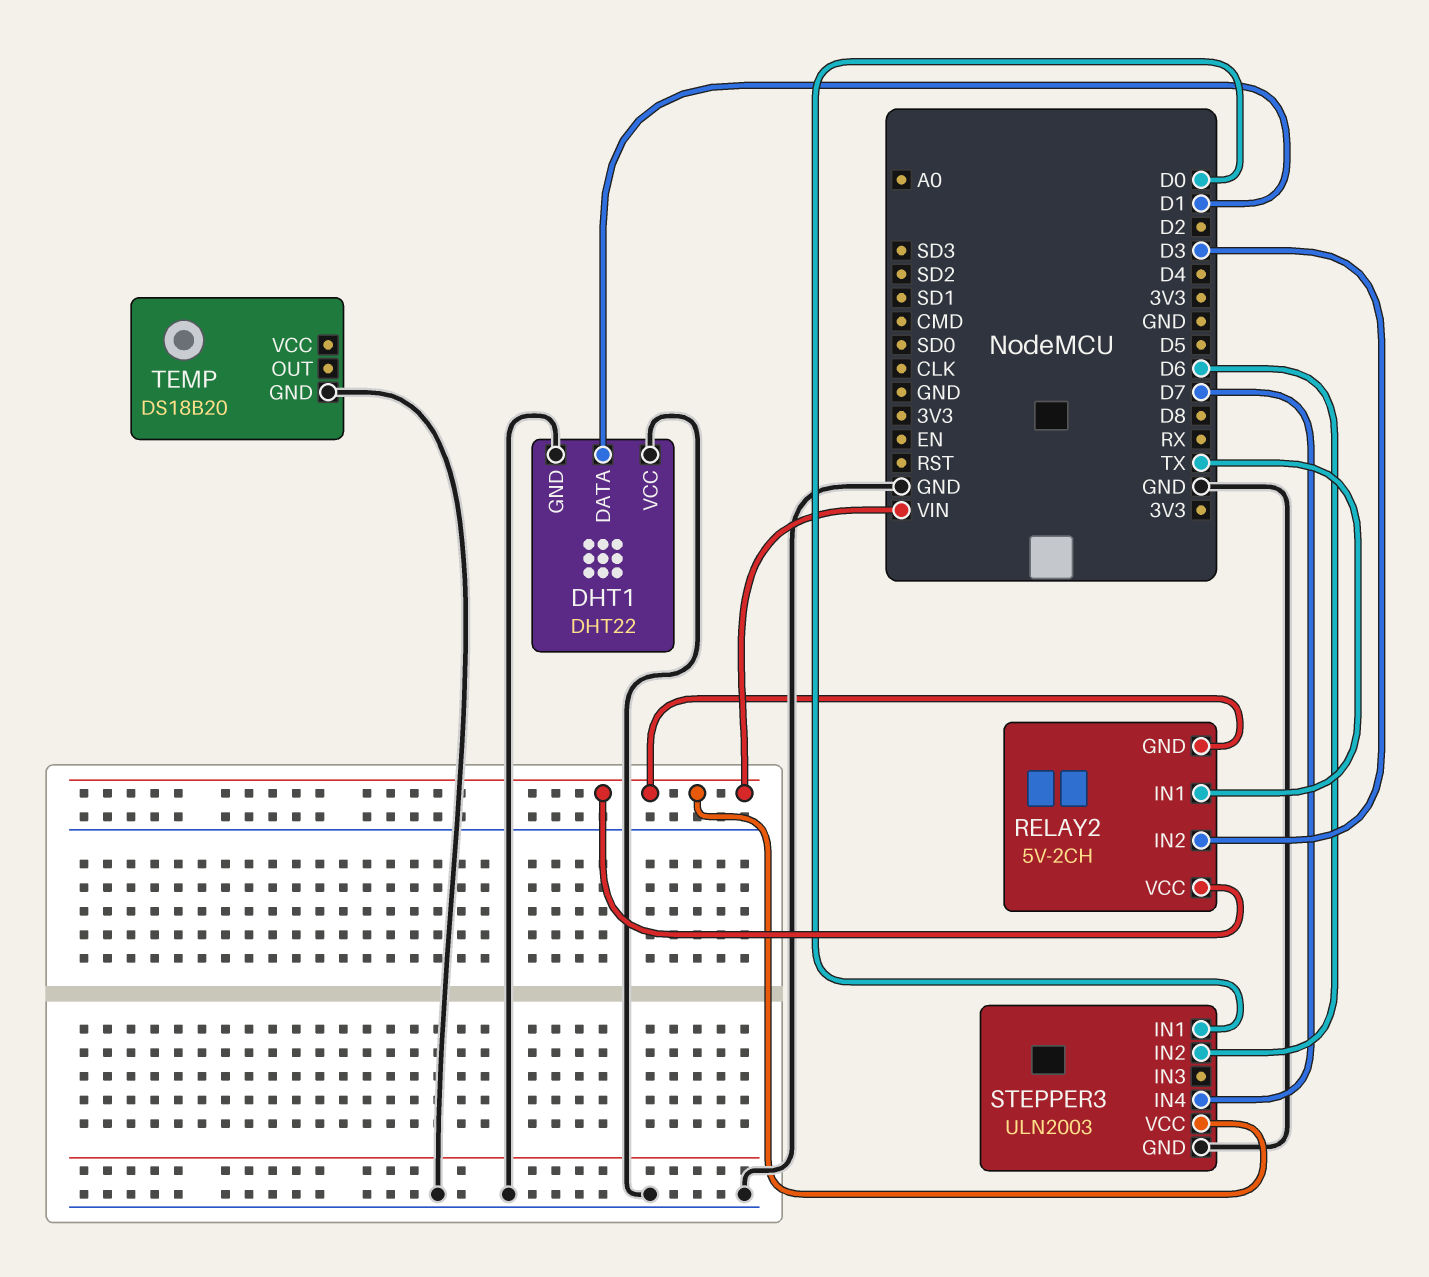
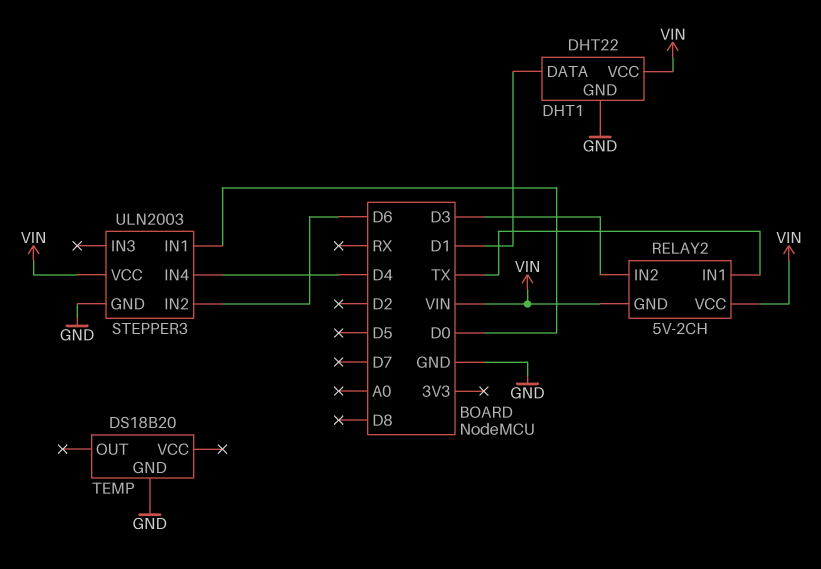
DHT1 pin VCC: GND -> VIN
STEPPER3 pin IN4: D7 -> D4

